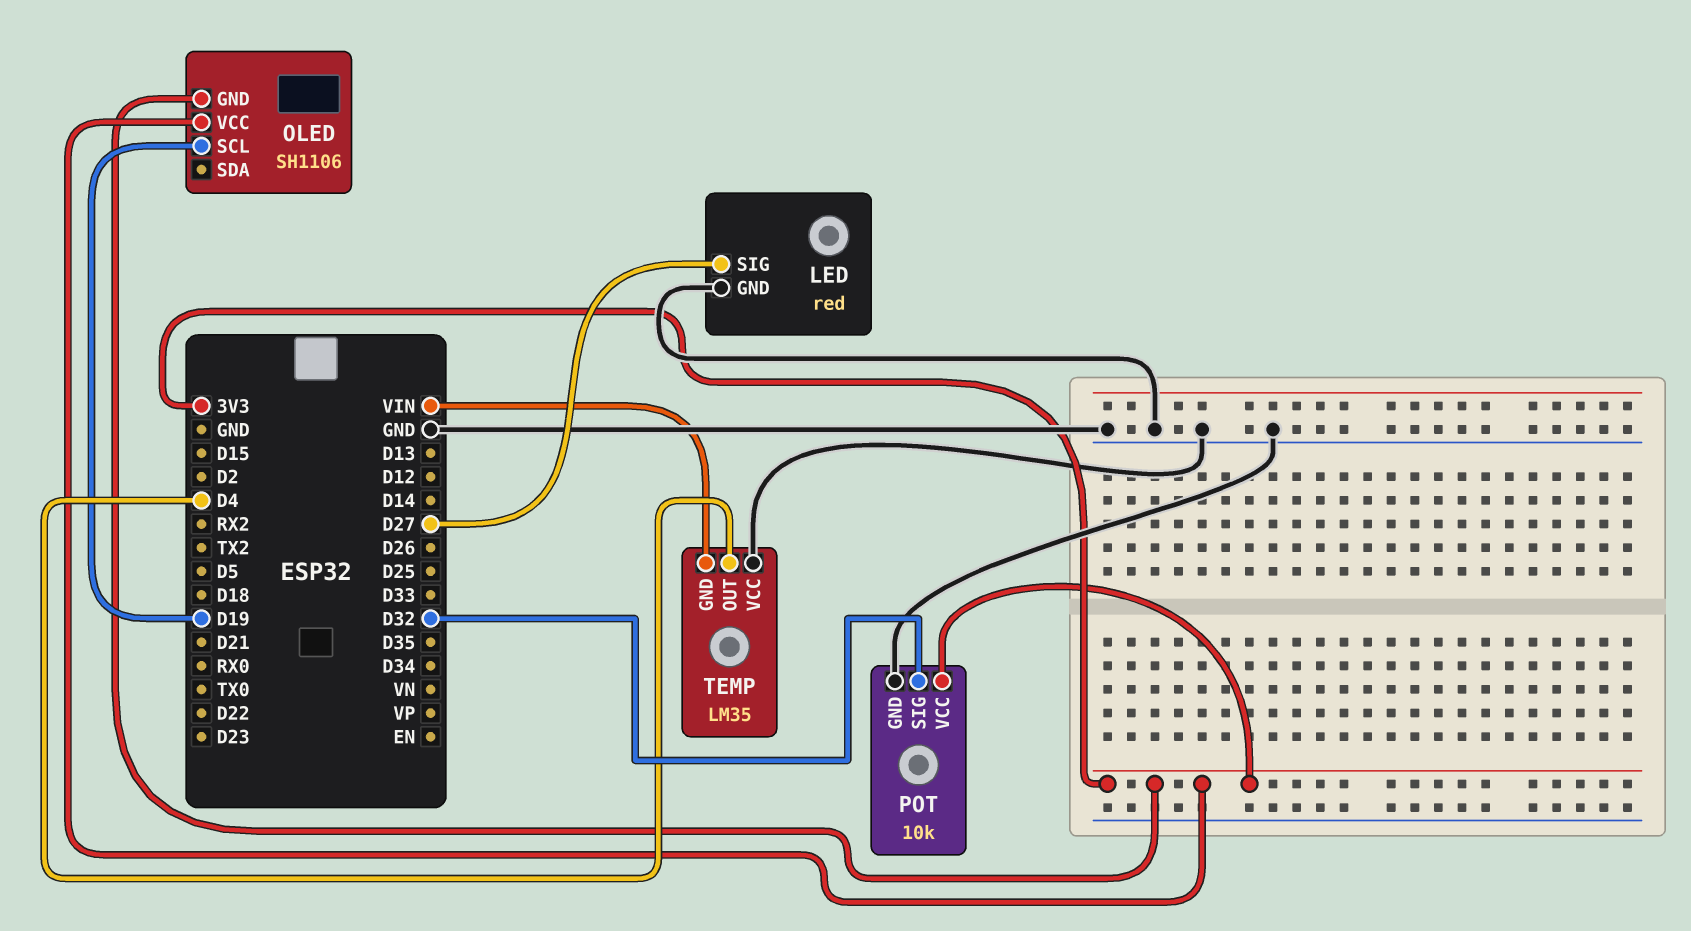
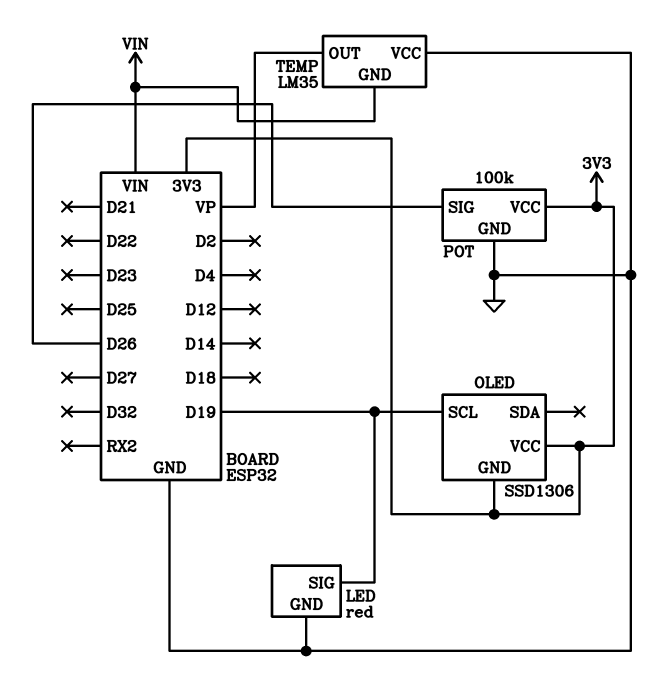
LED pin SIG: D27 -> D19
OLED: SH1106 -> SSD1306
POT: 10k -> 100k
POT pin SIG: D32 -> D26
TEMP pin OUT: D4 -> VP

